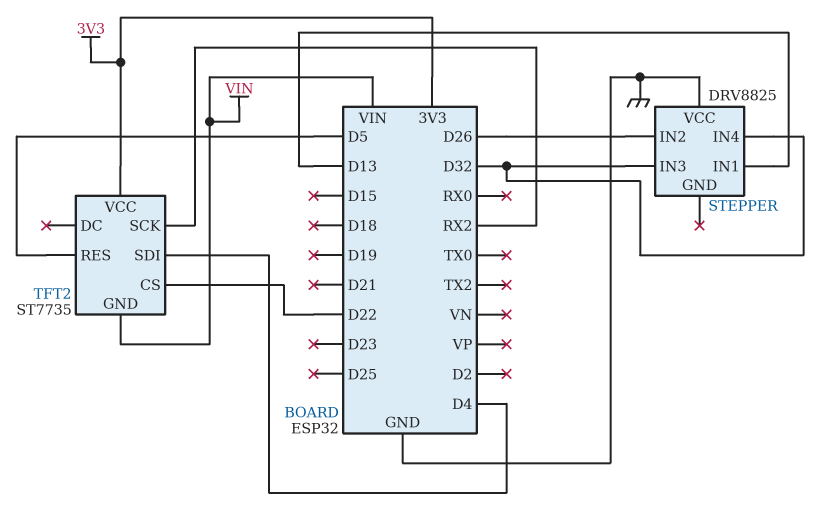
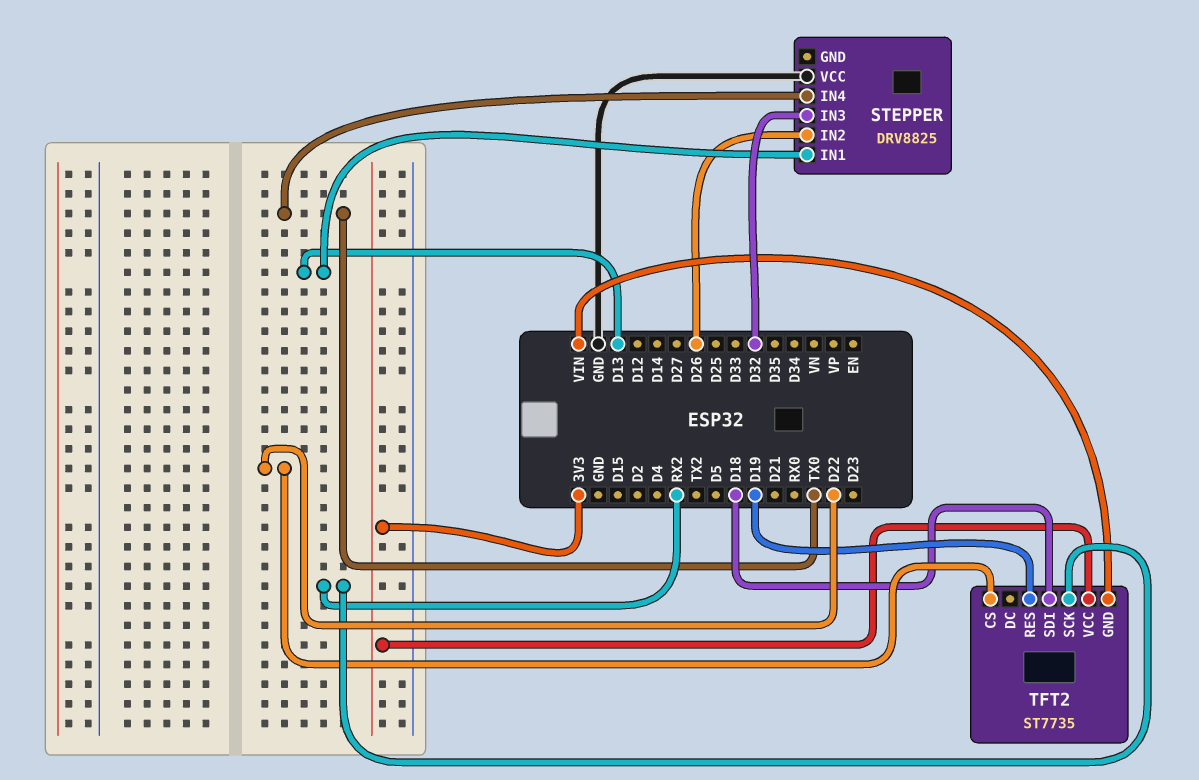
STEPPER pin IN4: D32 -> TX0
TFT2 pin RES: D5 -> D19
TFT2 pin SDI: D4 -> D18

